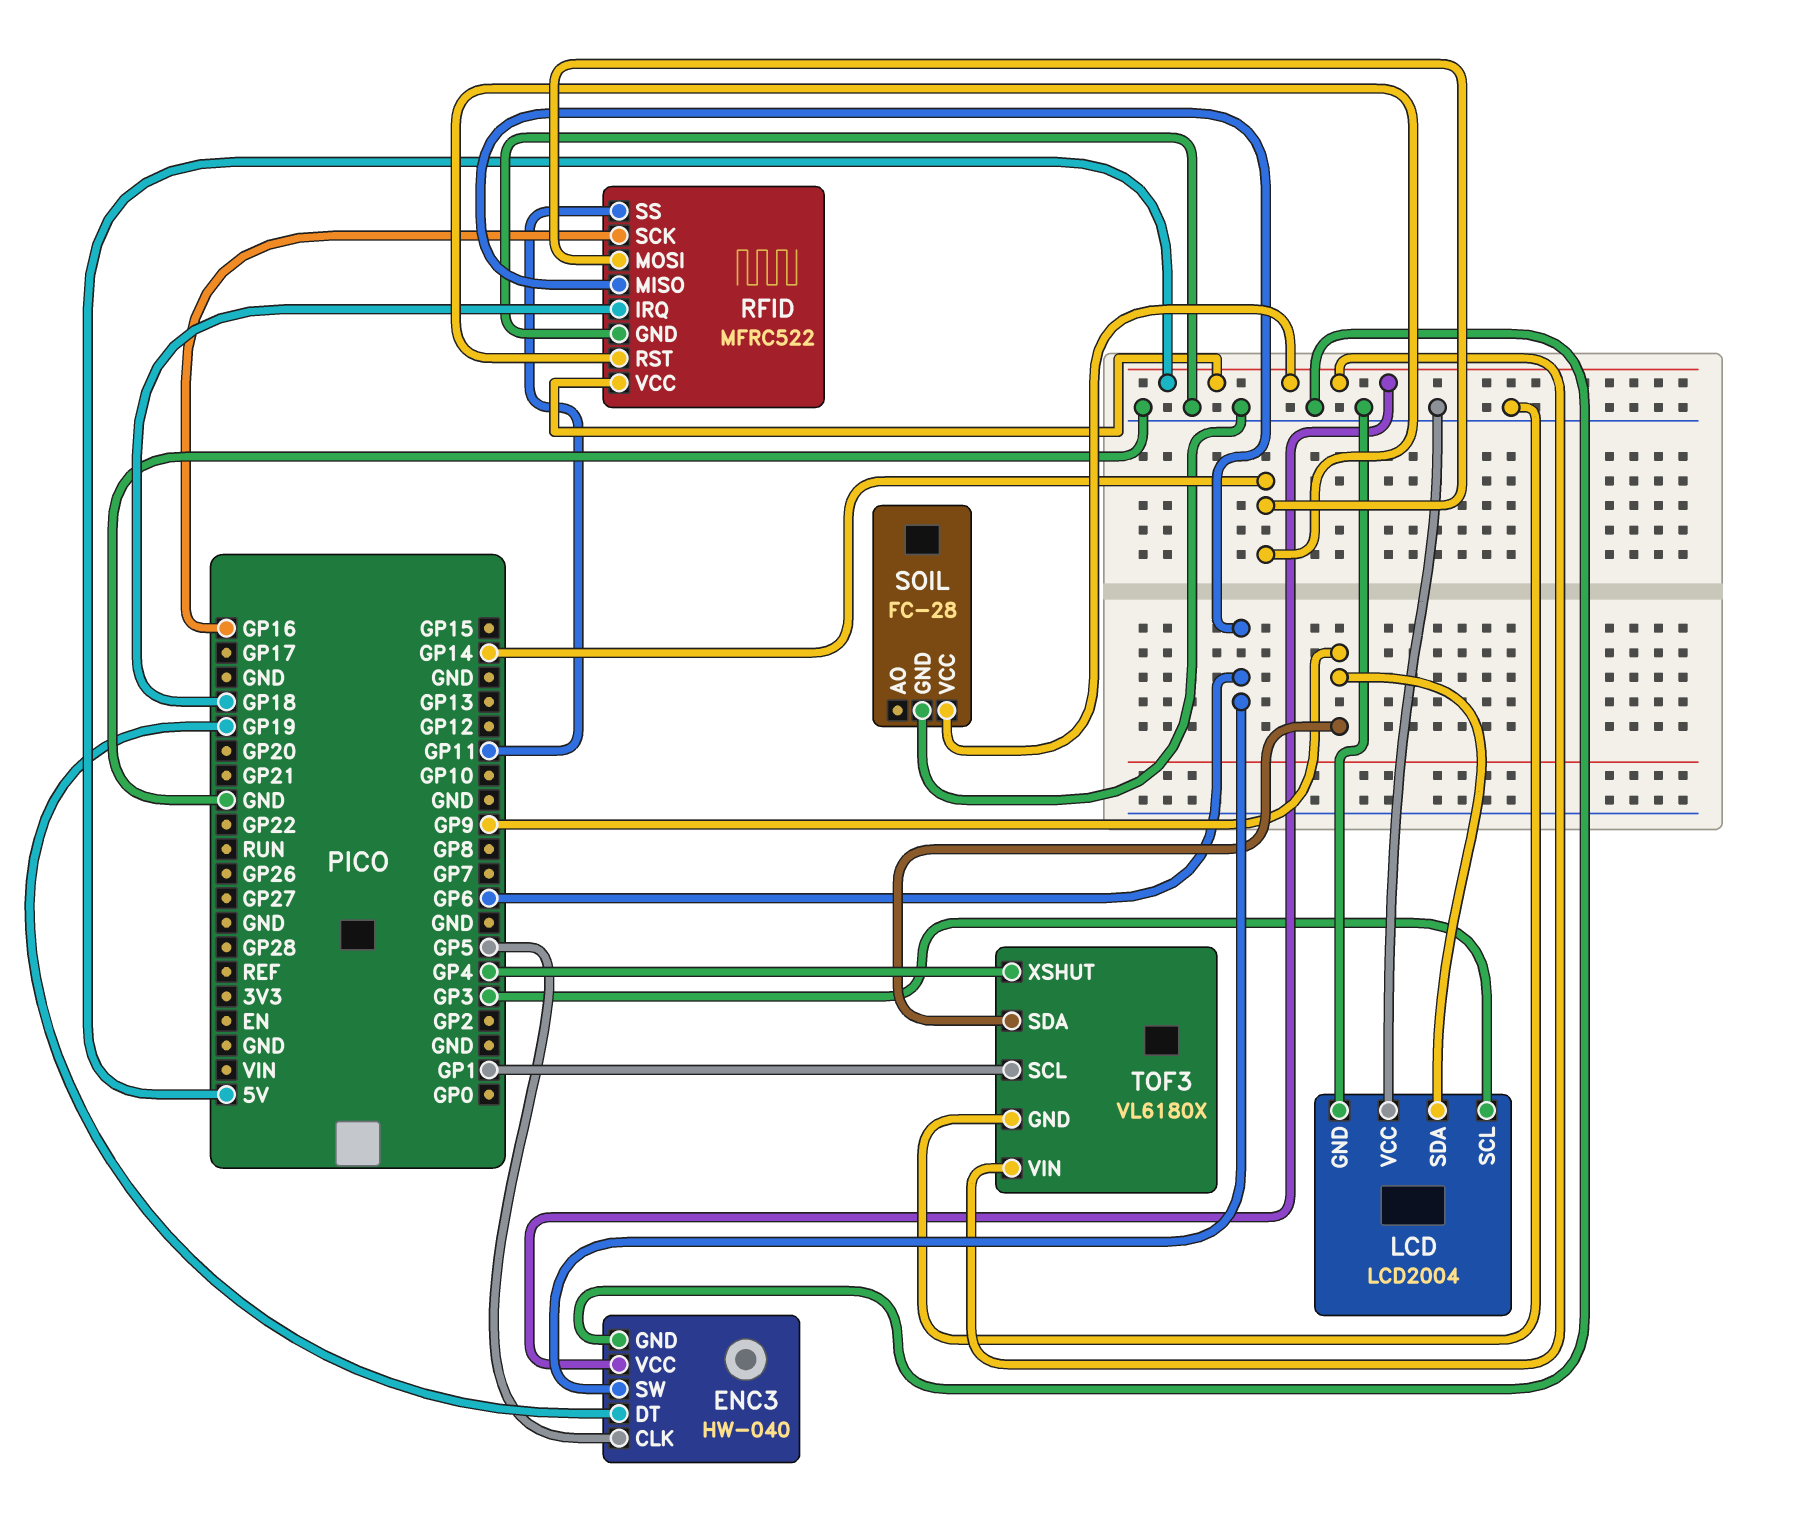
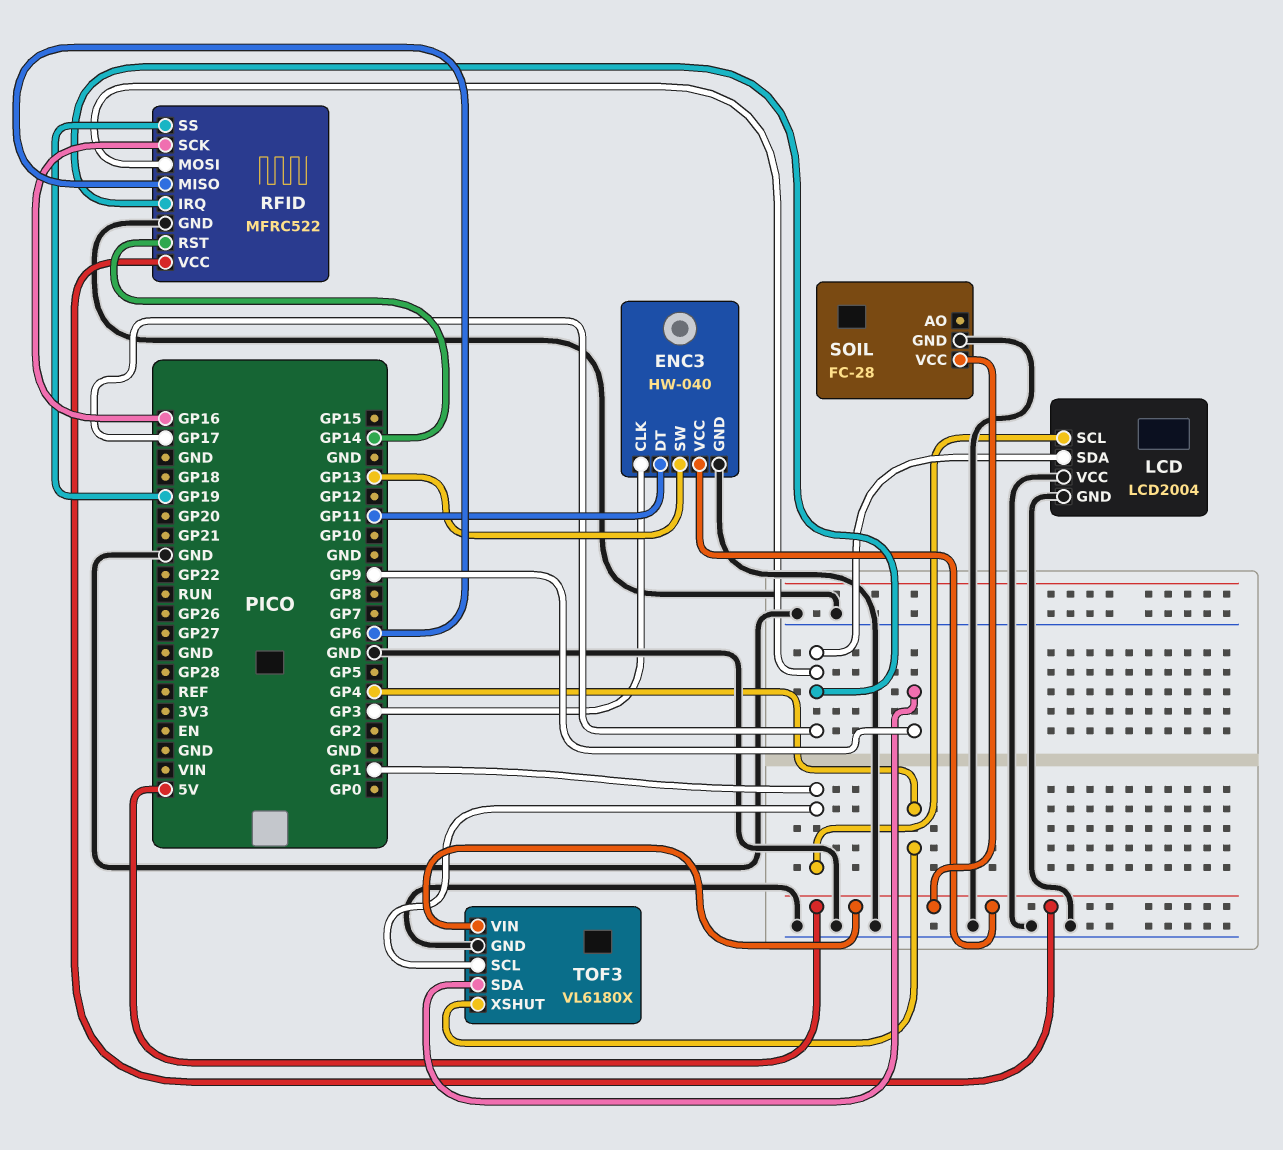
ENC3 pin CLK: GP5 -> GP3
ENC3 pin DT: GP19 -> GP11
ENC3 pin SW: GP6 -> GP13
LCD pin SCL: GP3 -> GP1
LCD pin SDA: GP9 -> GP17
RFID pin IRQ: GP18 -> GP17
RFID pin MOSI: GP14 -> GP17
RFID pin SS: GP11 -> GP19

